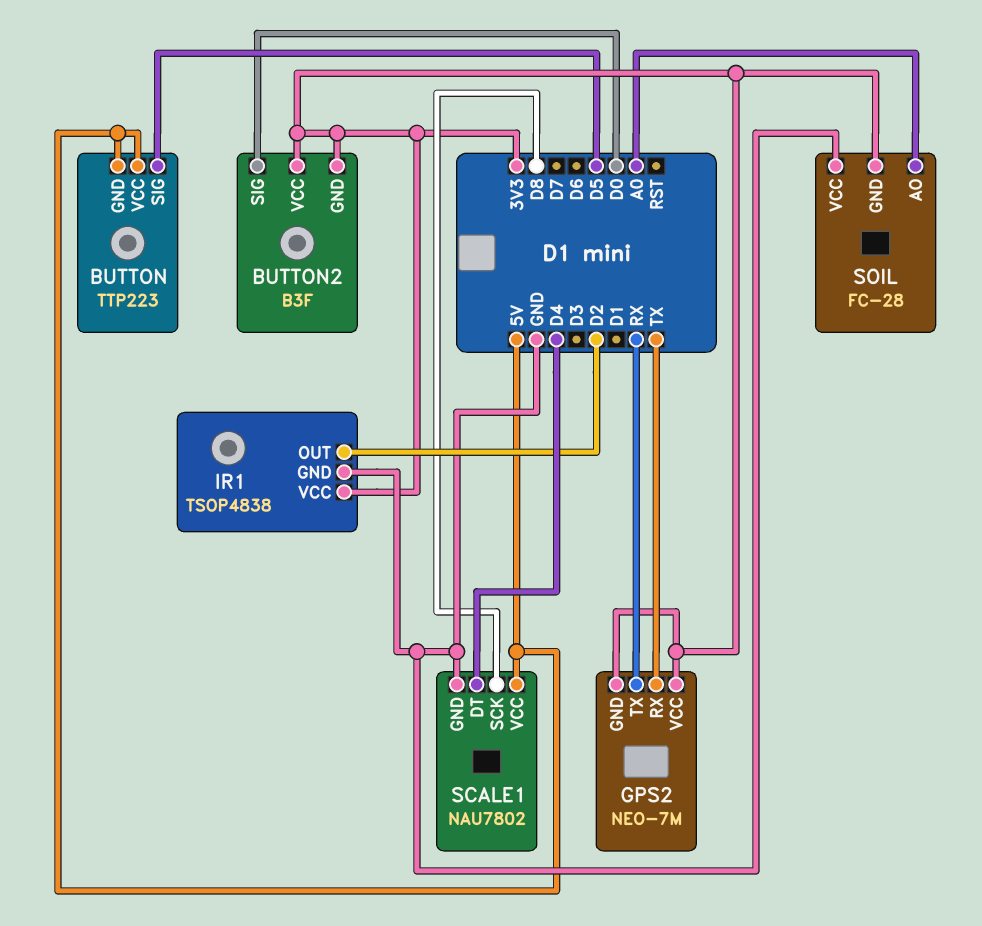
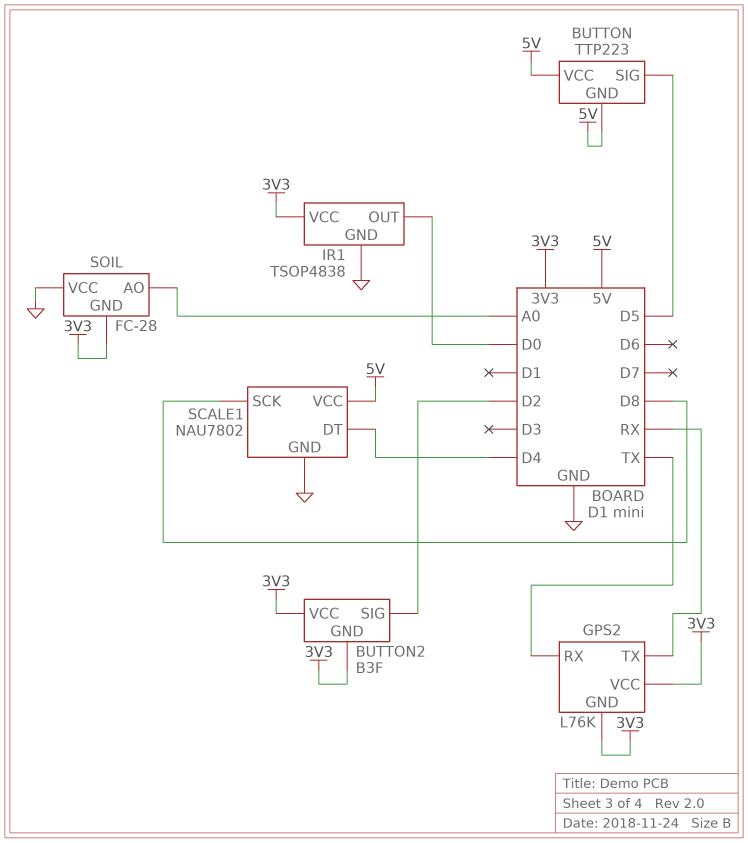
BUTTON2 pin SIG: D0 -> D2
GPS2: NEO-7M -> L76K
IR1 pin OUT: D2 -> D0

